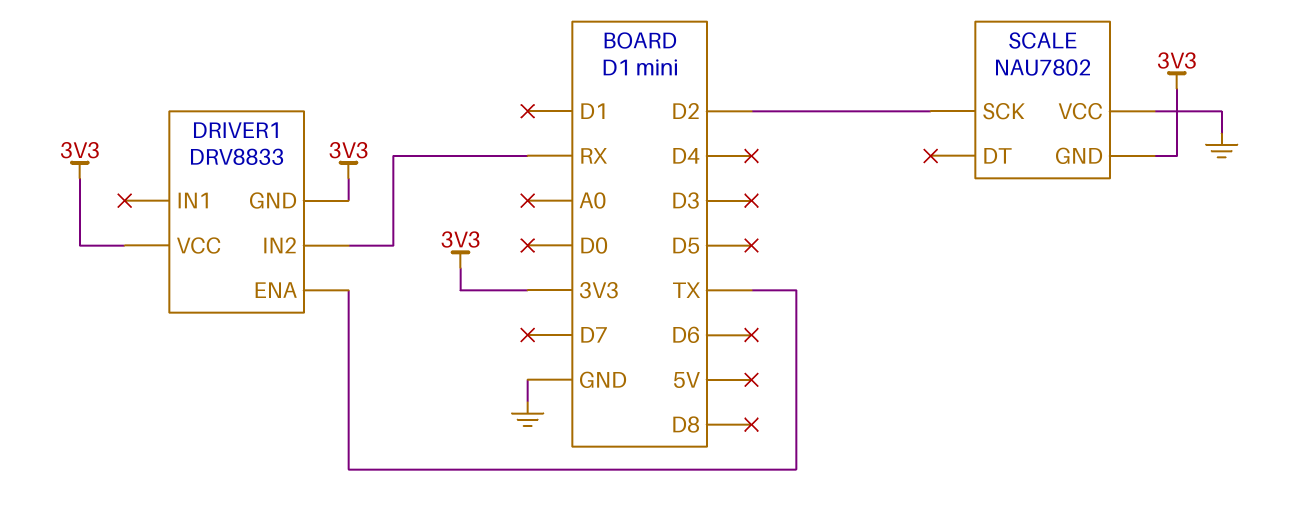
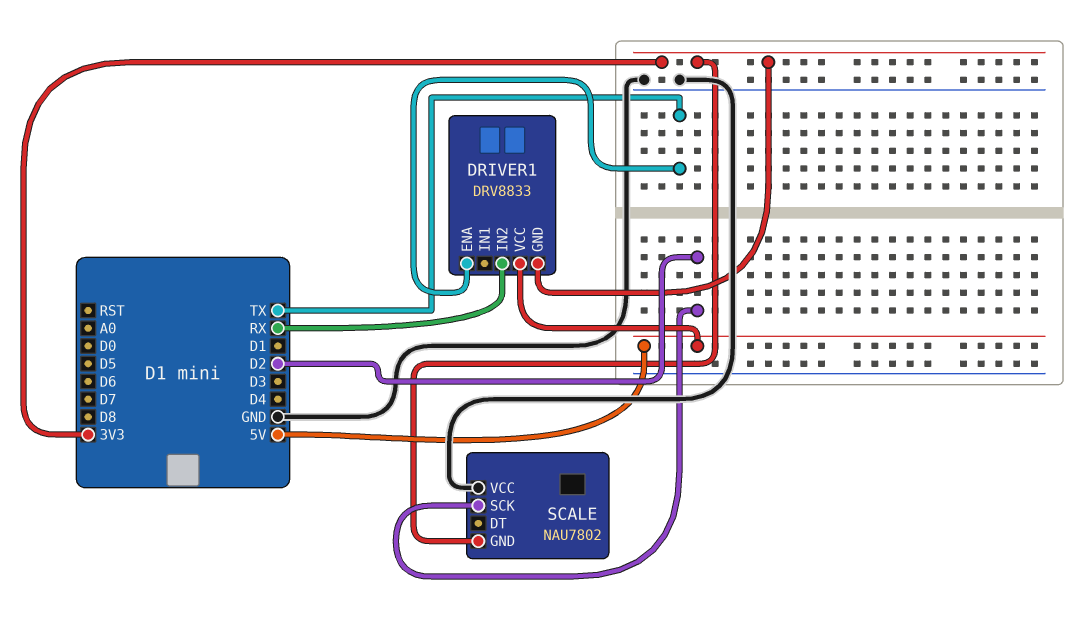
DRIVER1 pin VCC: 3V3 -> 5V

